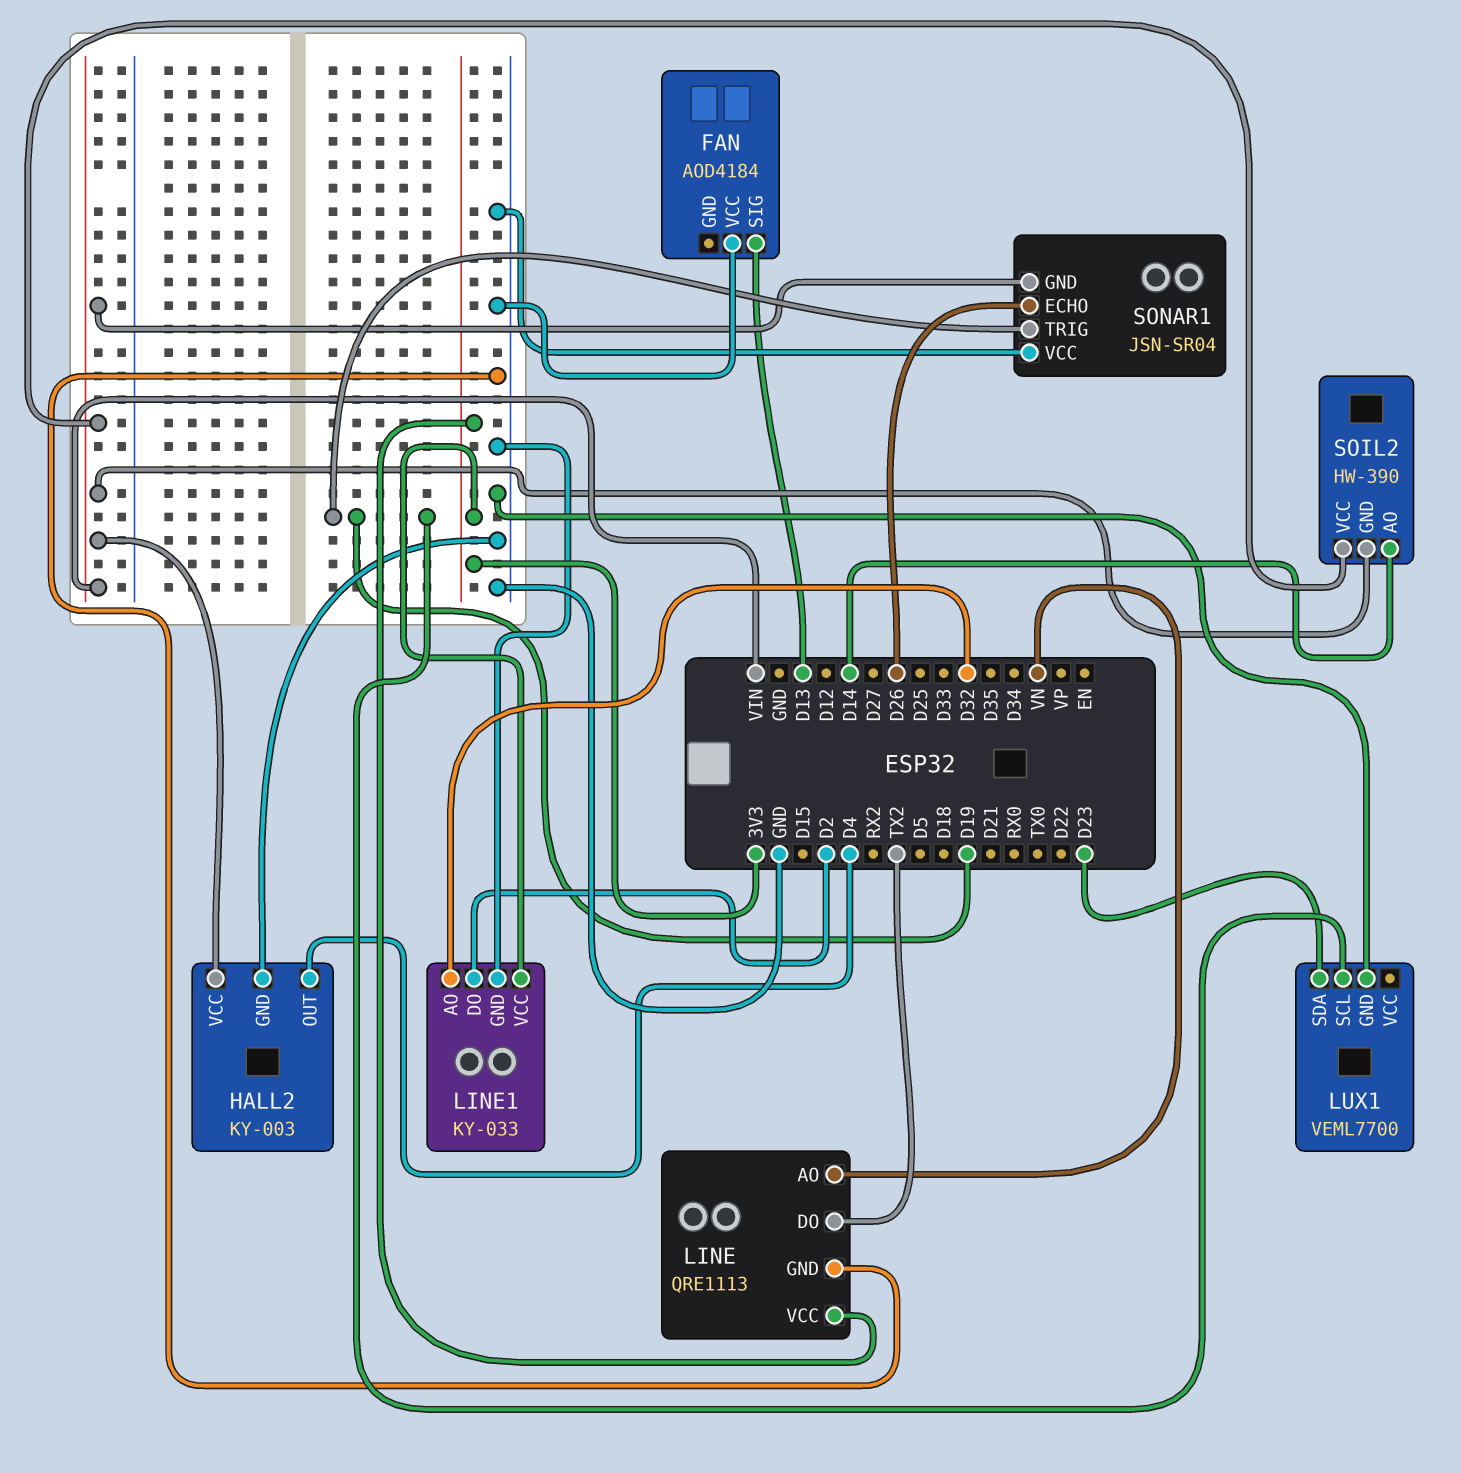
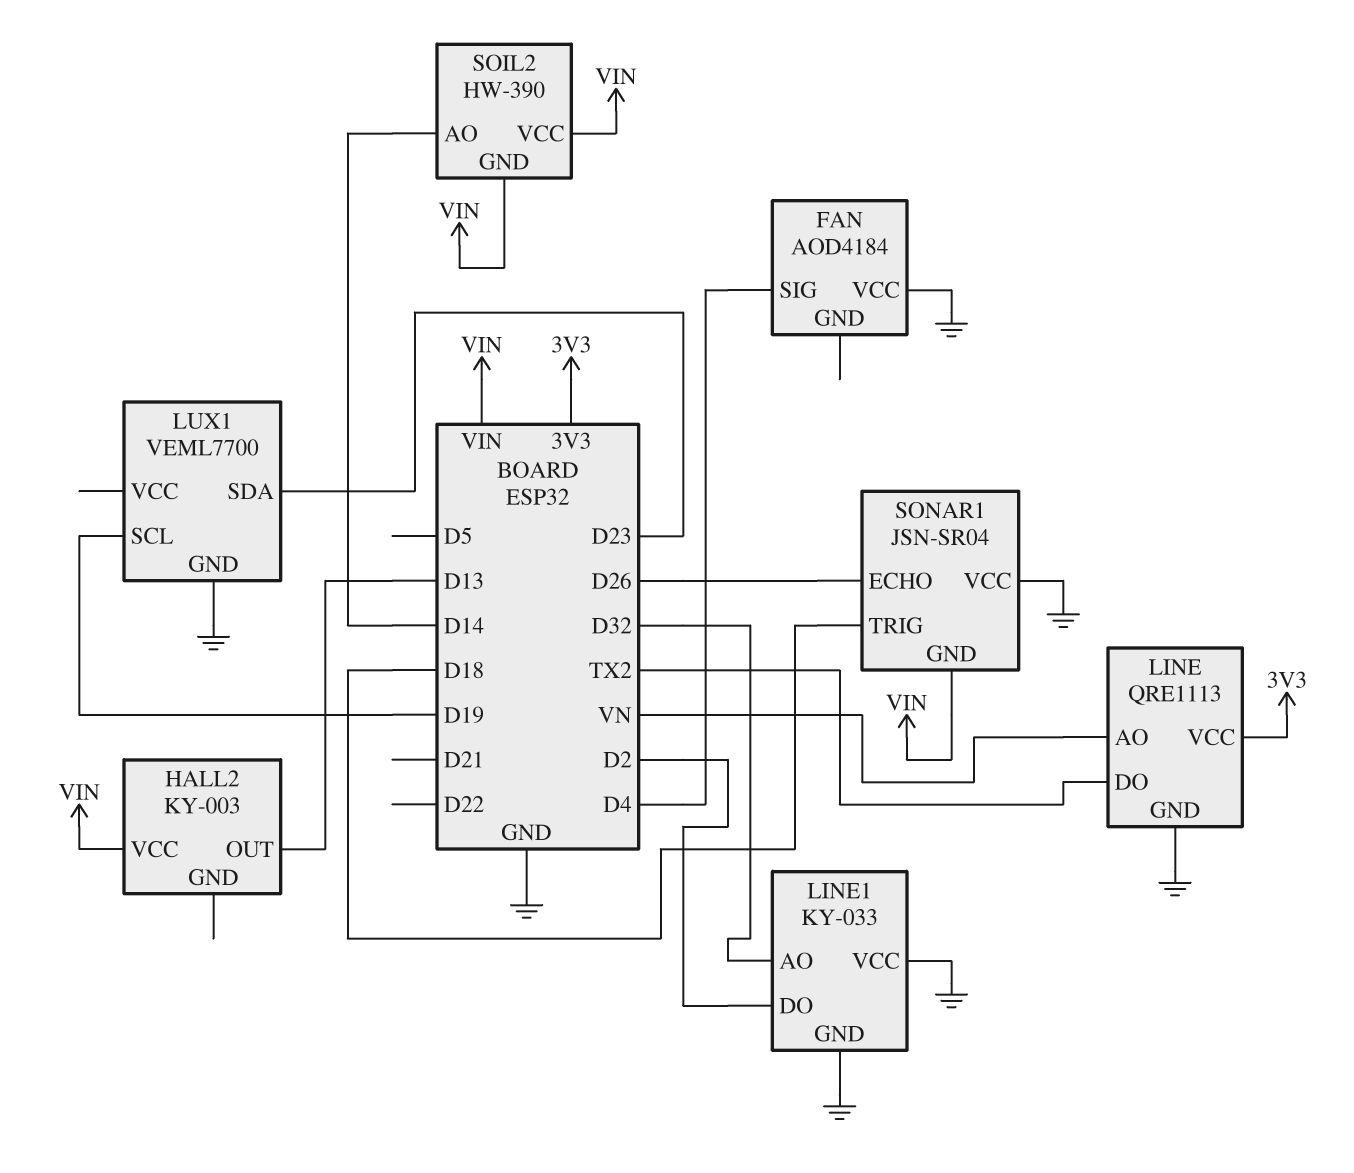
FAN pin SIG: D13 -> D4
HALL2 pin GND: GND -> none
HALL2 pin OUT: D4 -> D13
LINE1 pin VCC: 3V3 -> GND
SONAR1 pin TRIG: D19 -> D18

